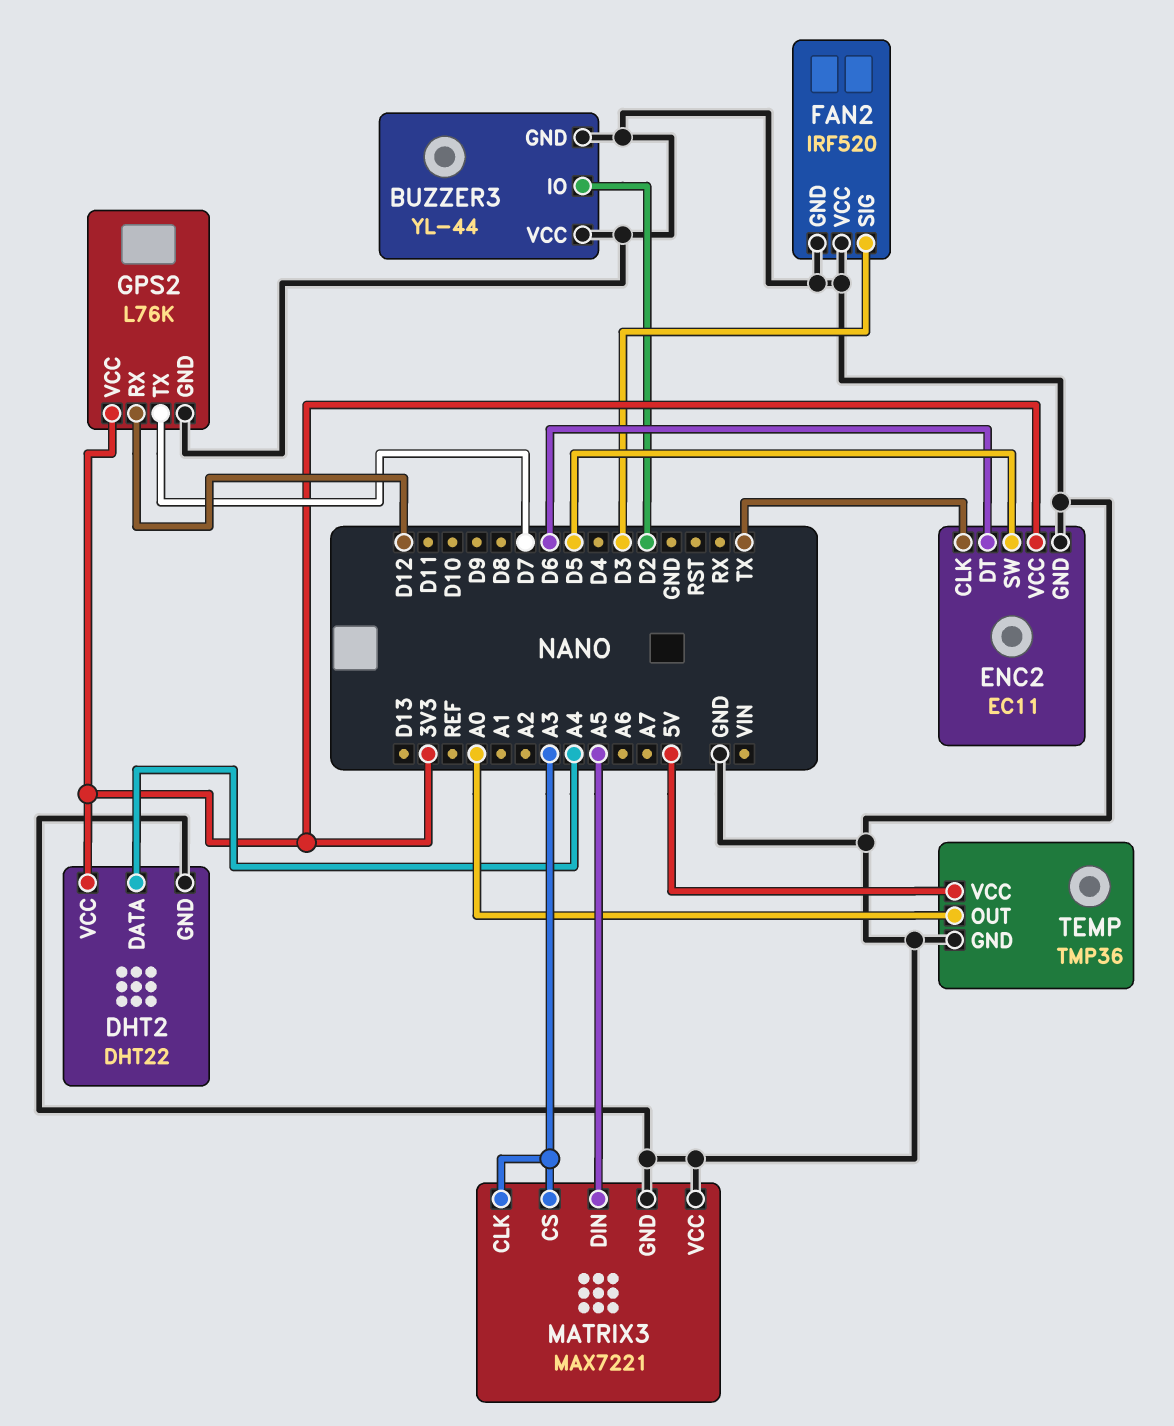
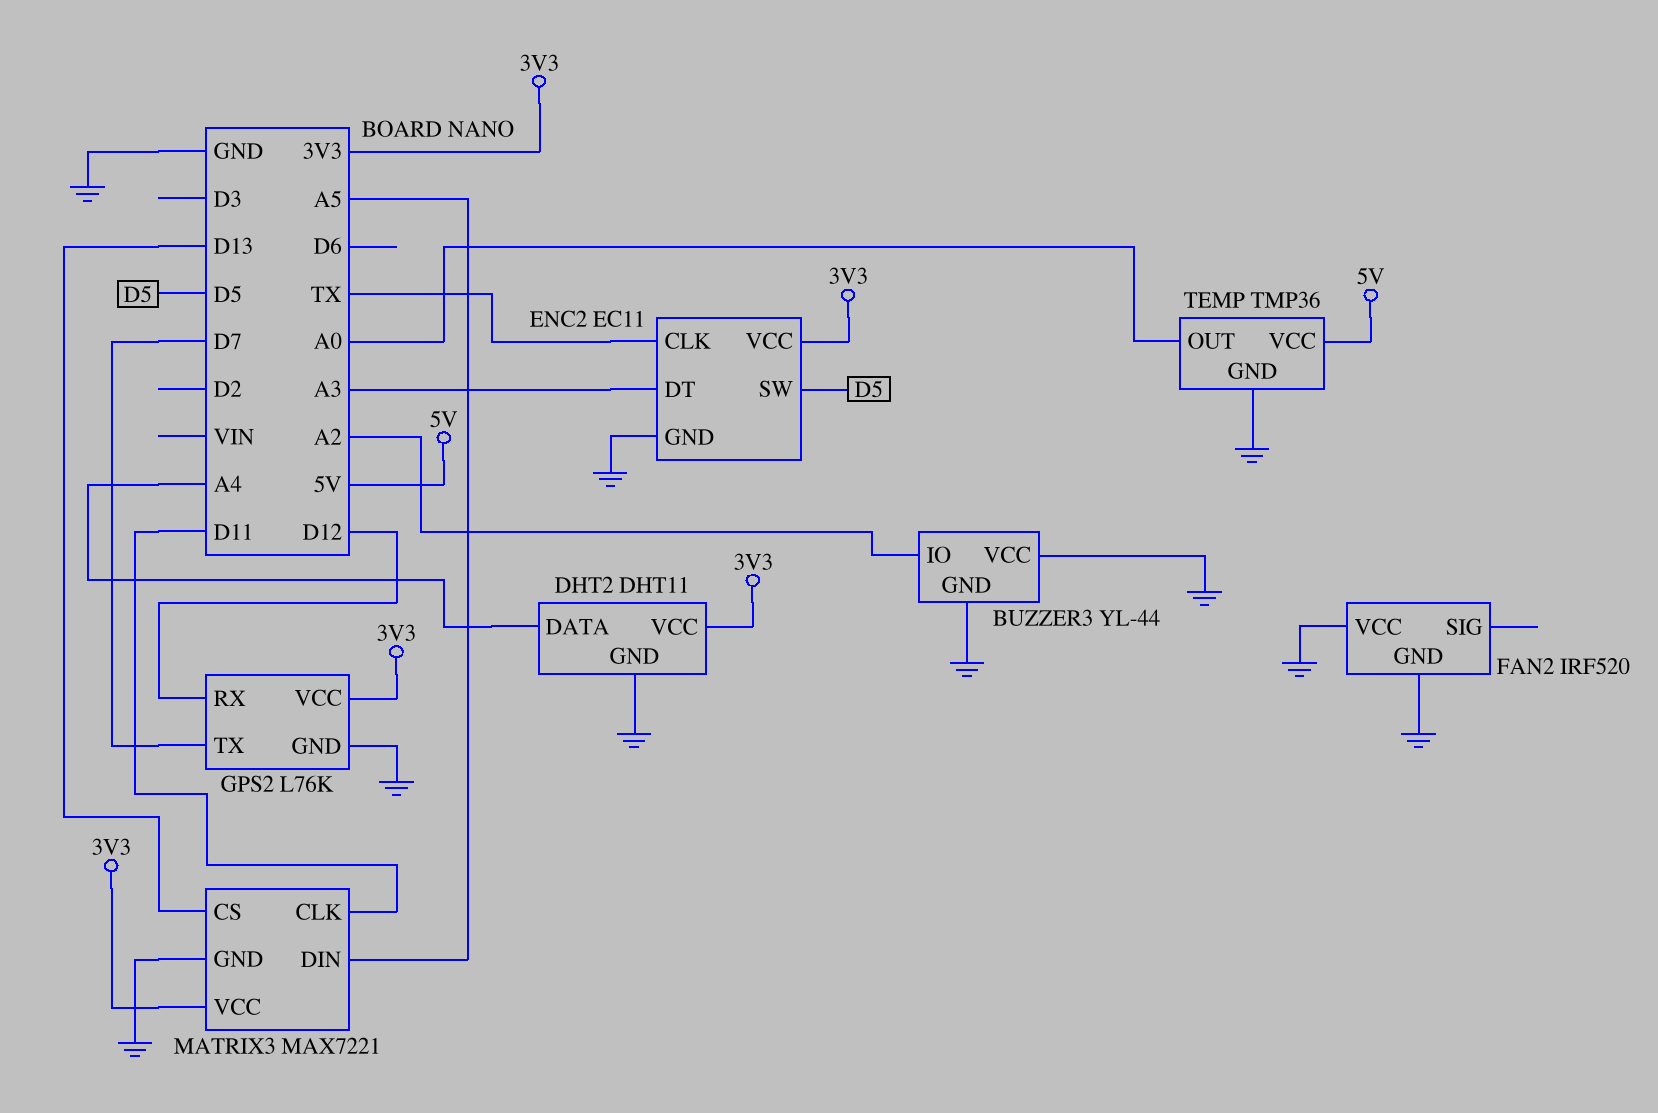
BUZZER3 pin IO: D2 -> A2
DHT2: DHT22 -> DHT11
ENC2 pin DT: D6 -> A3
FAN2 pin SIG: D3 -> none
MATRIX3 pin CLK: A3 -> D11
MATRIX3 pin CS: A3 -> D13
MATRIX3 pin VCC: GND -> 3V3

